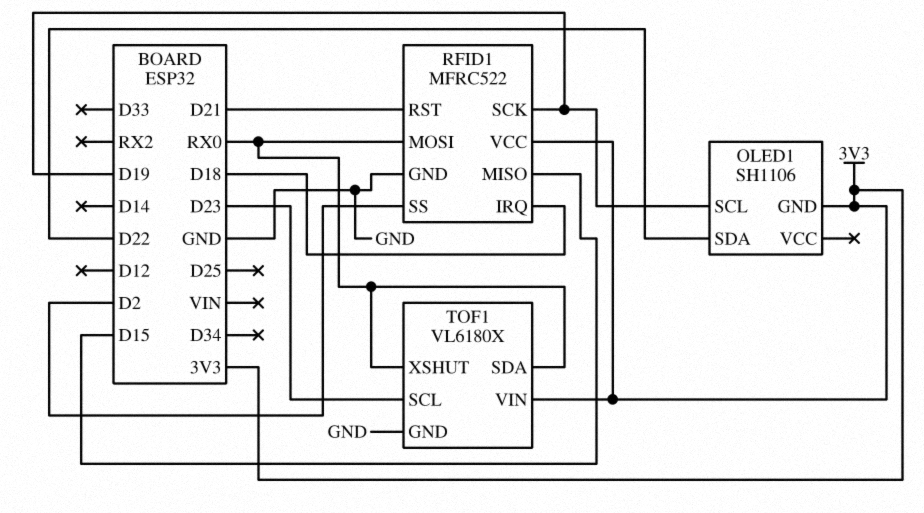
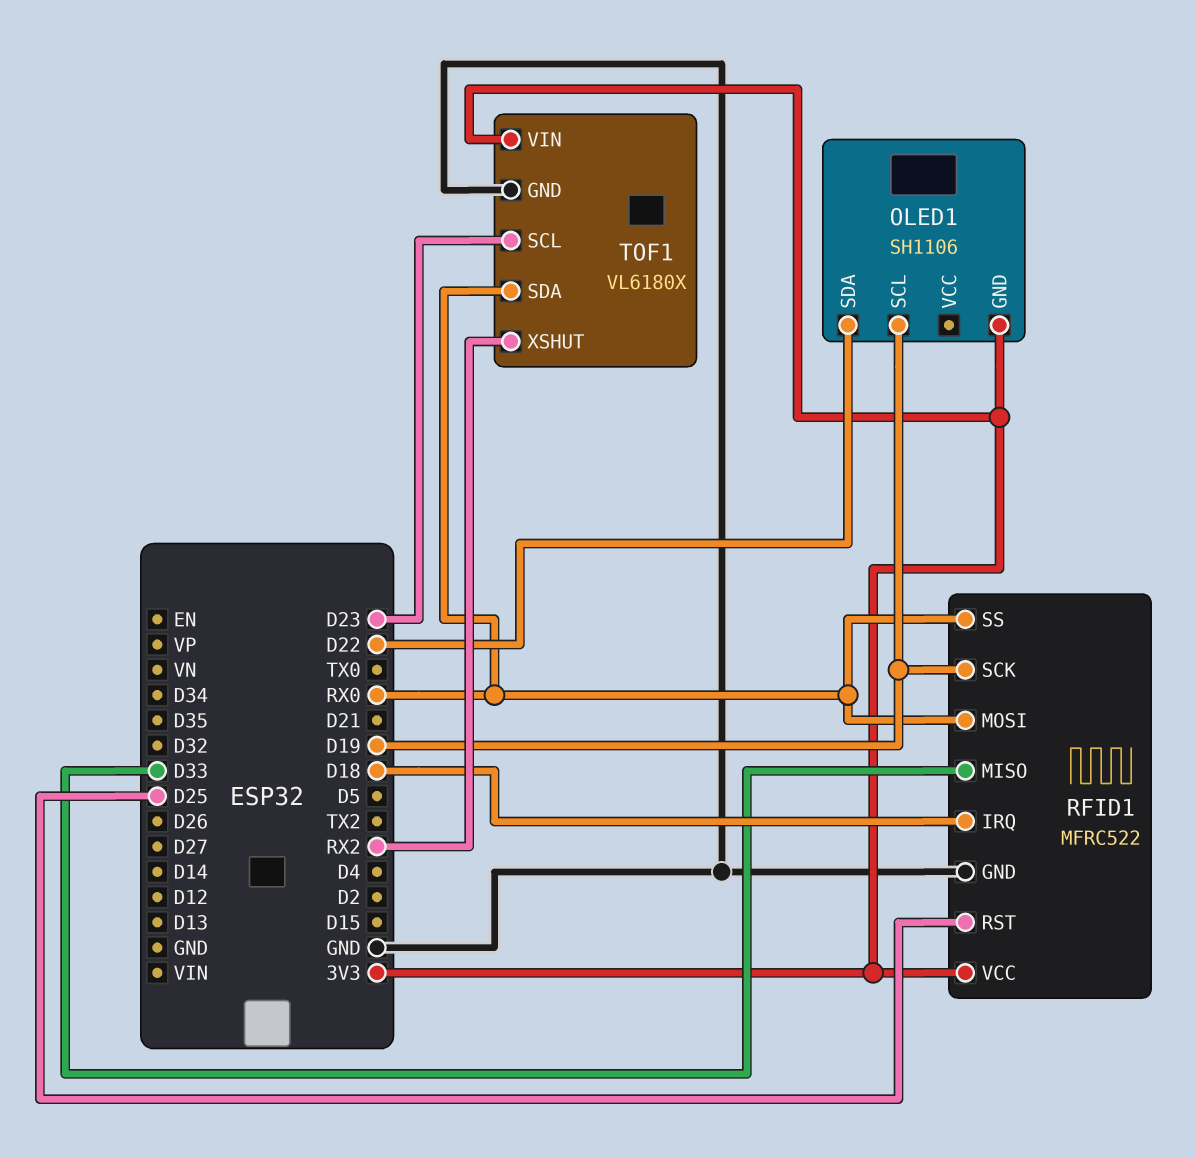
RFID1 pin MISO: D15 -> D33
RFID1 pin RST: D21 -> D25
RFID1 pin SS: D2 -> RX0
TOF1 pin XSHUT: RX0 -> RX2

